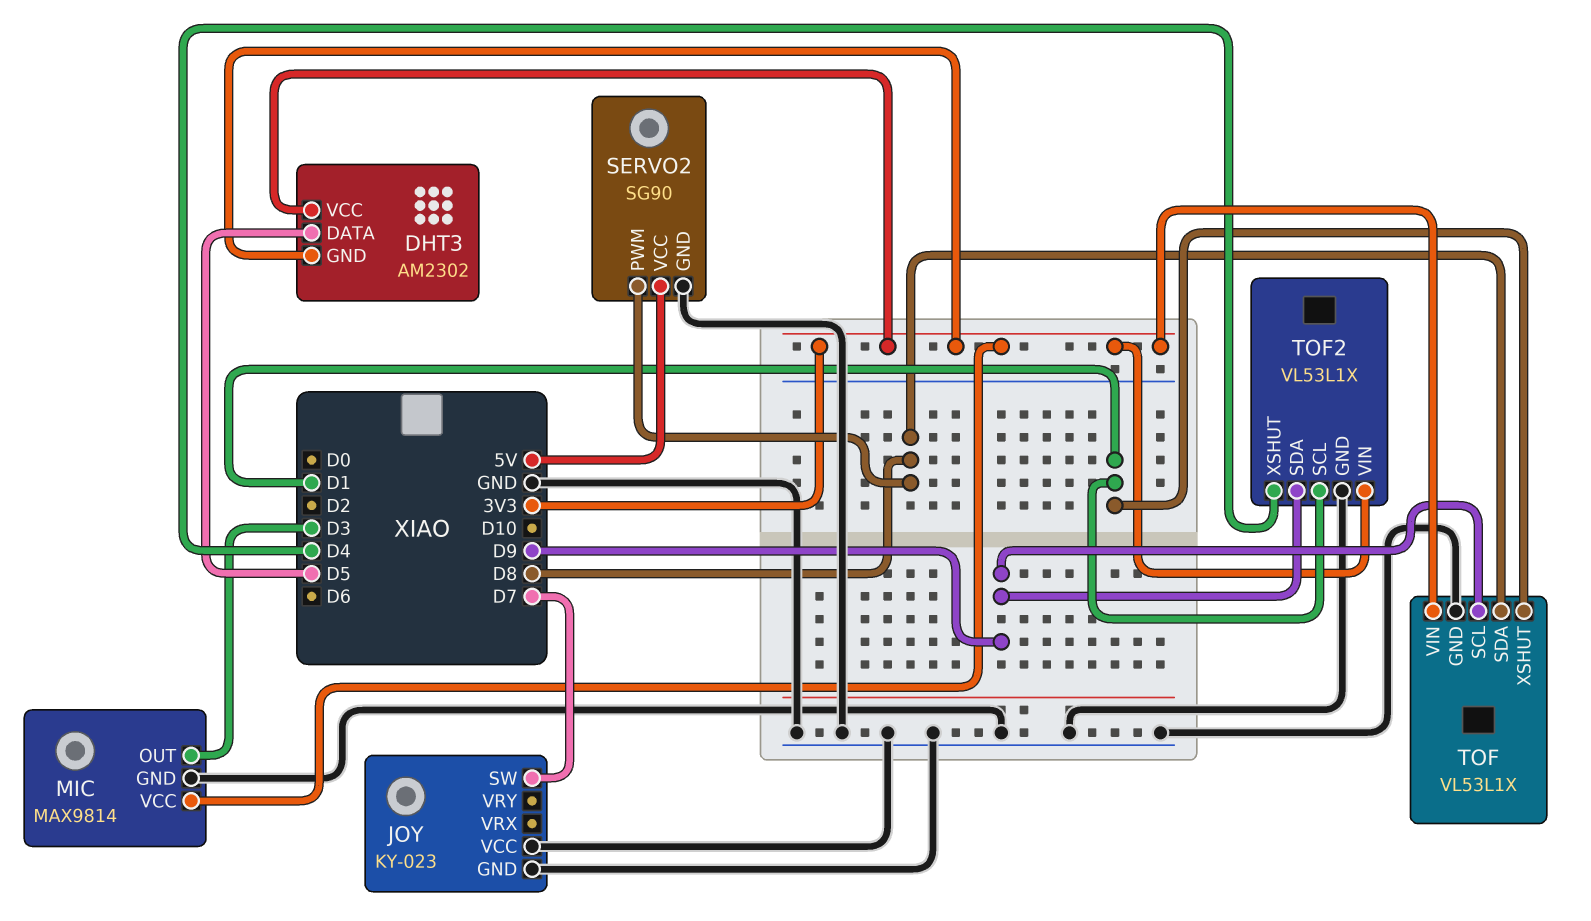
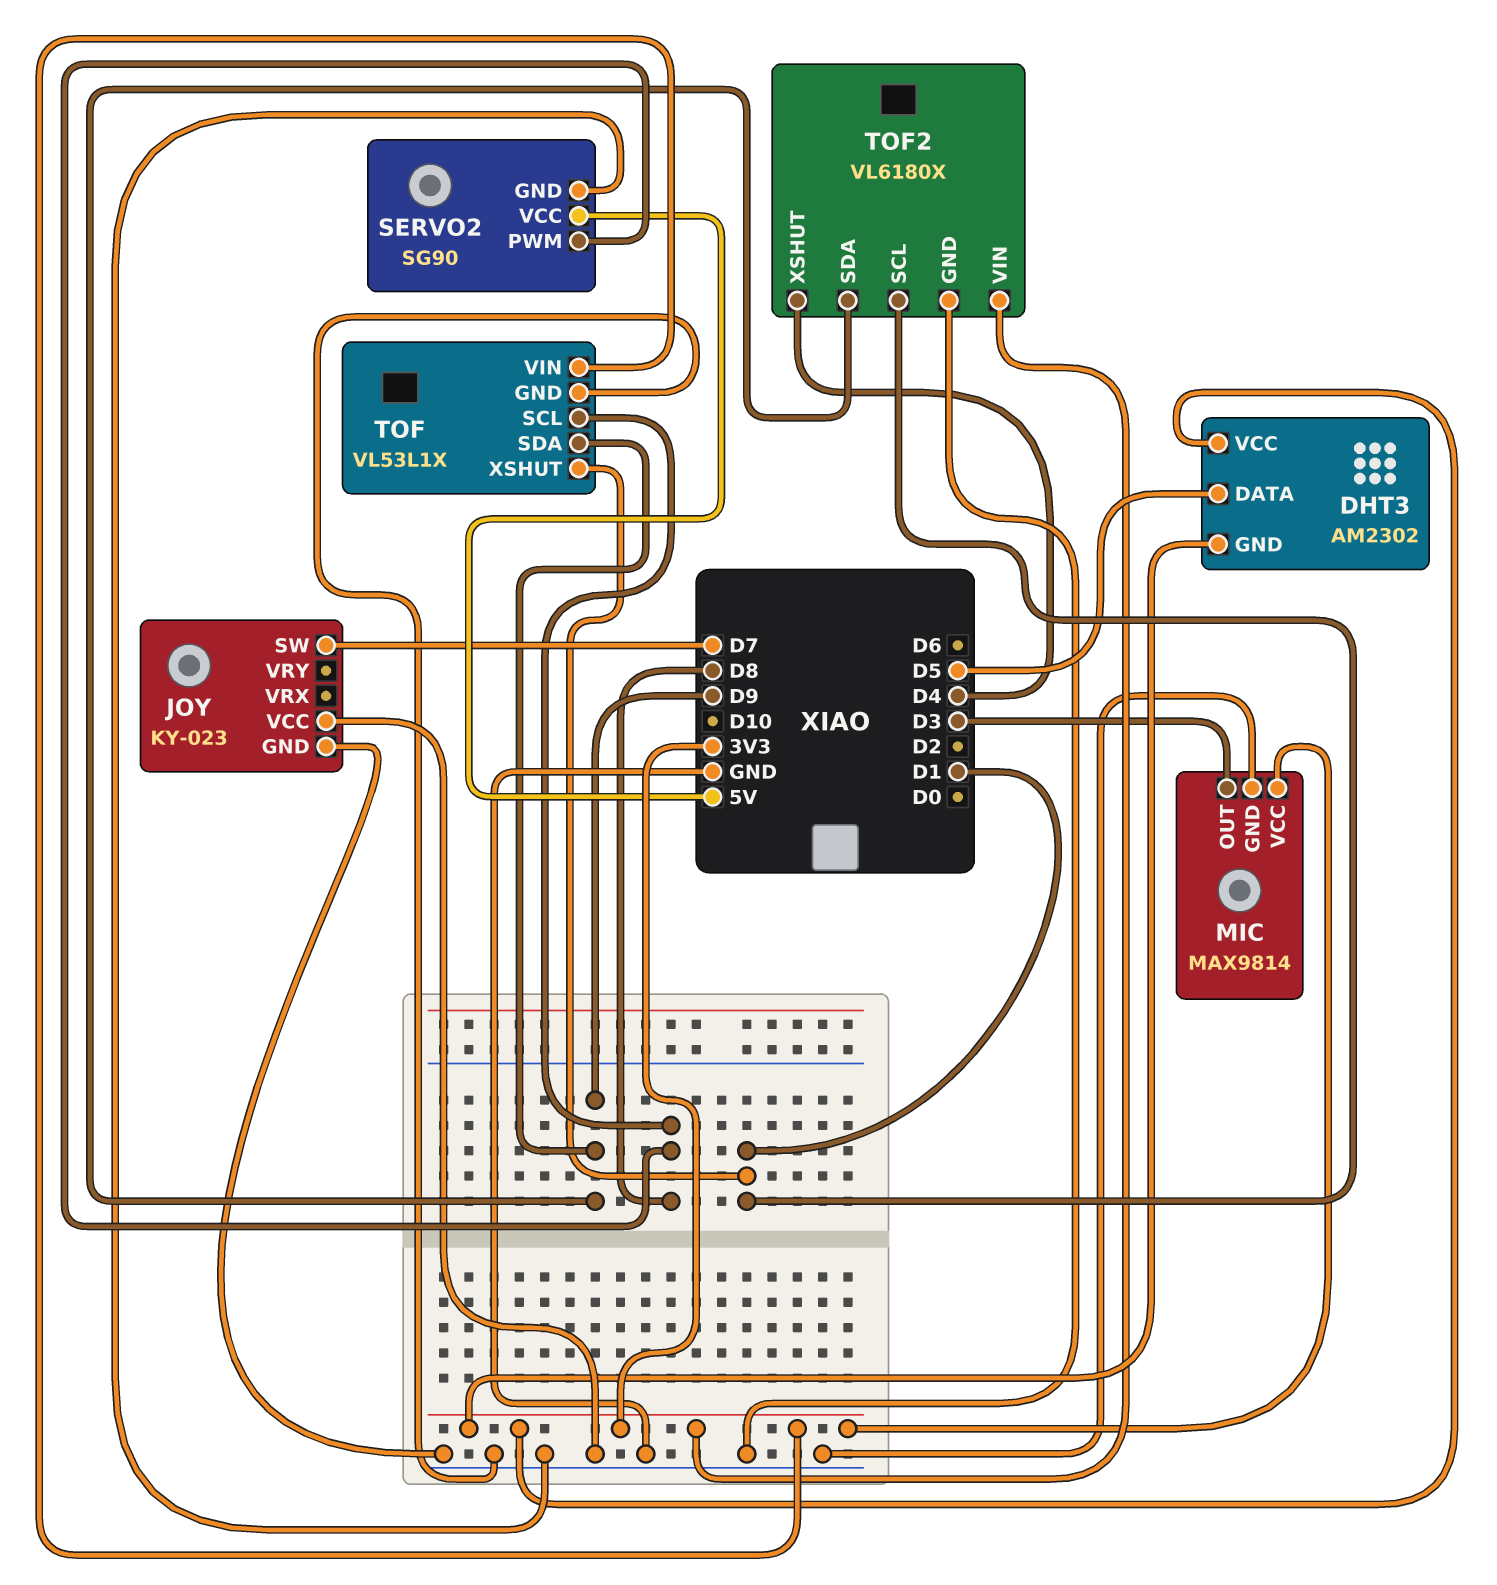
TOF pin SCL: D9 -> D8
TOF pin SDA: D8 -> D9
TOF2: VL53L1X -> VL6180X

